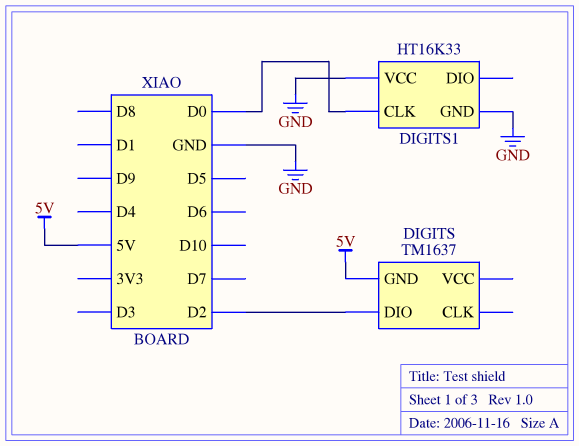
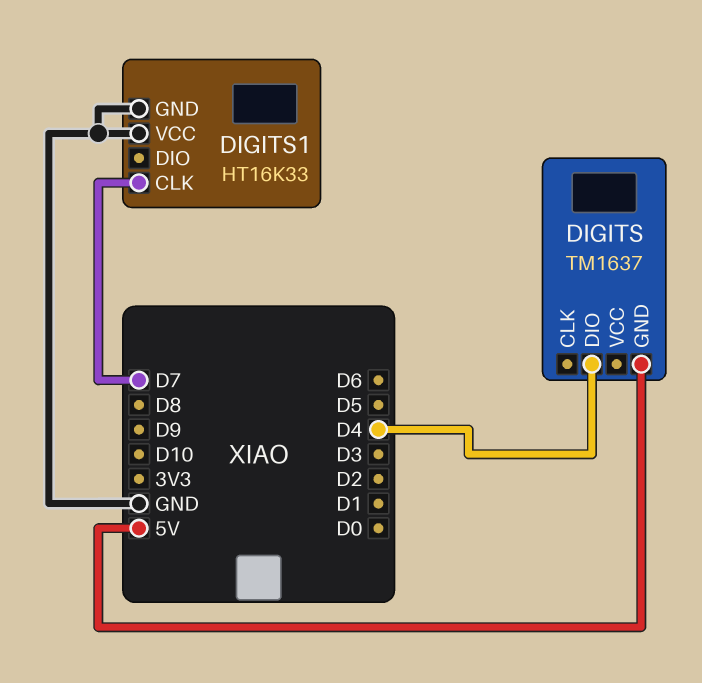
DIGITS pin DIO: D2 -> D4
DIGITS1 pin CLK: D0 -> D7

